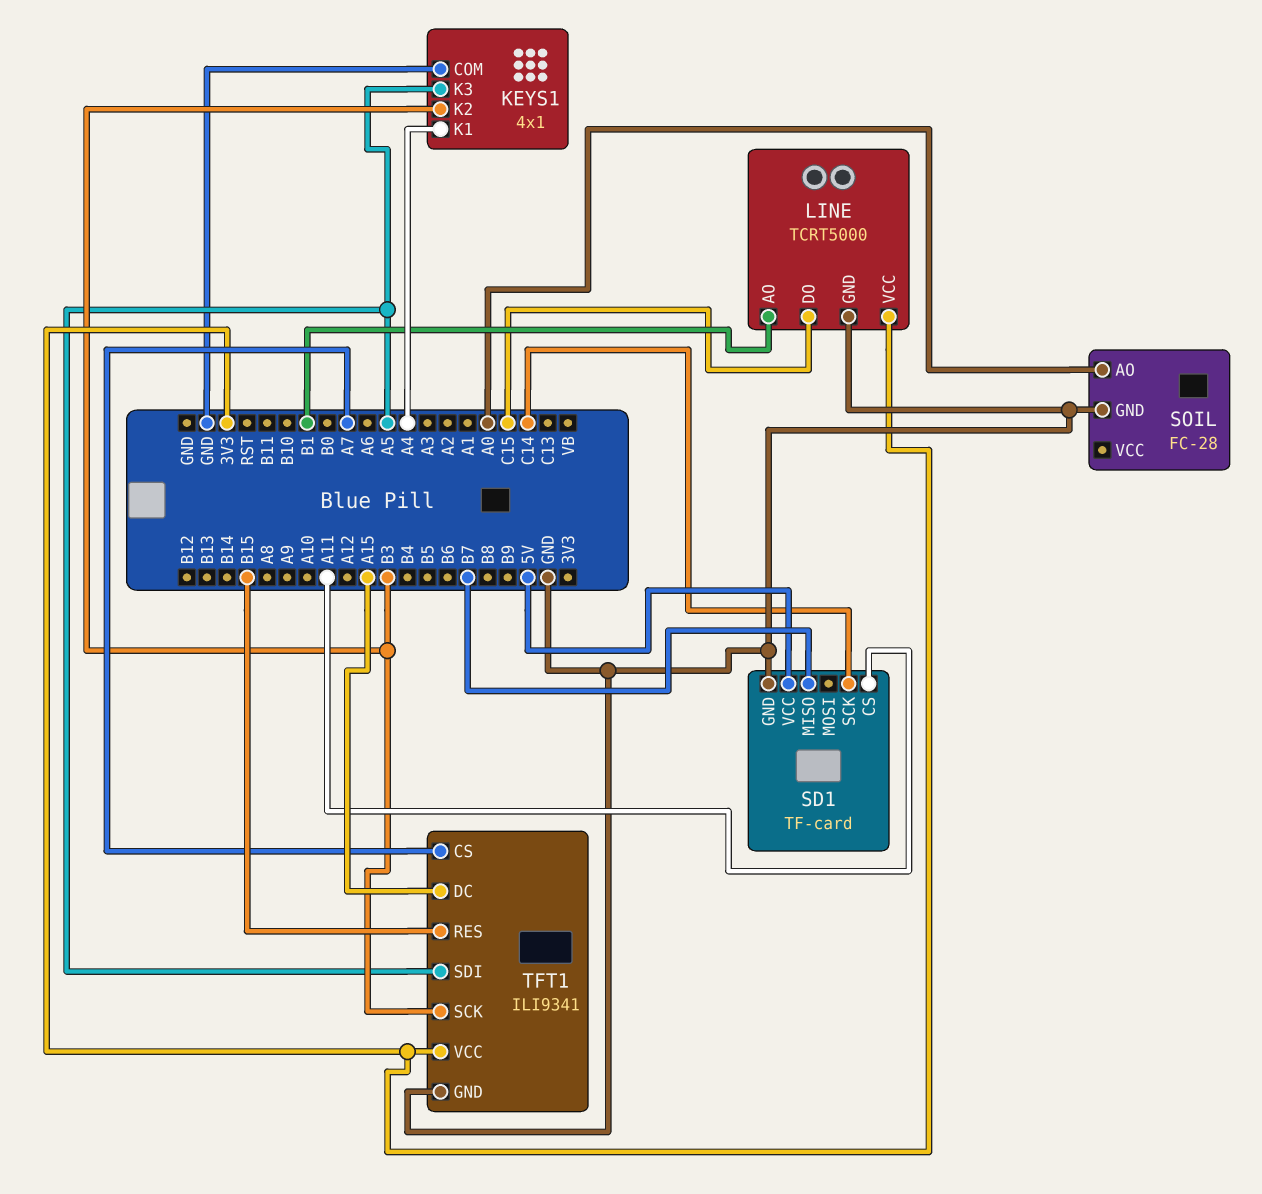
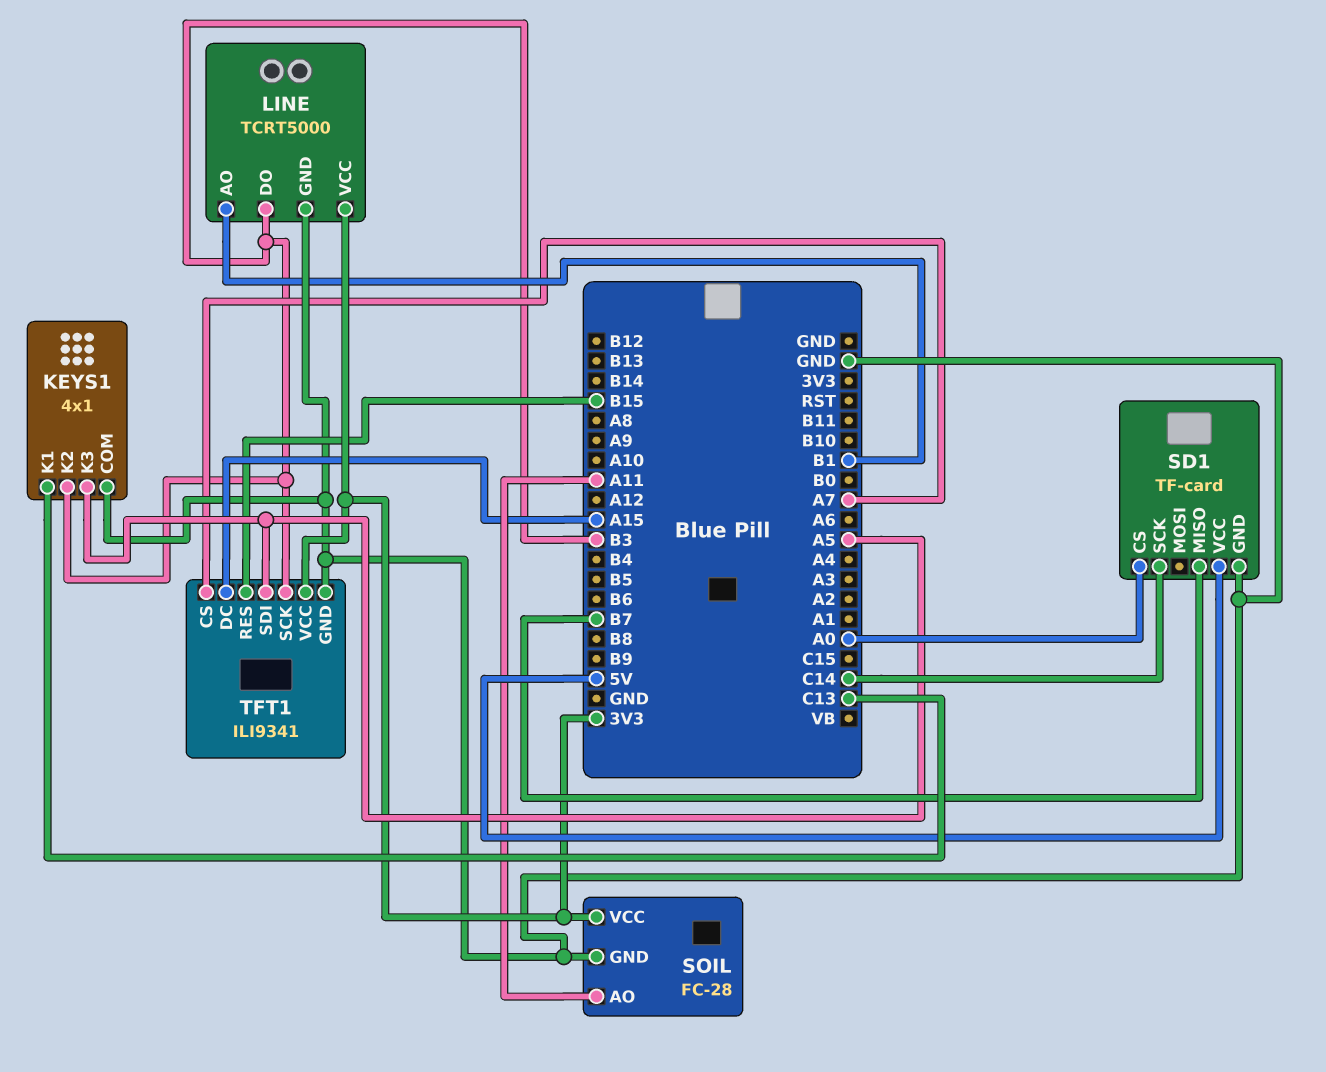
KEYS1 pin K1: A4 -> C13
LINE pin DO: C15 -> B3
SD1 pin CS: A11 -> A0
SOIL pin AO: A0 -> A11
SOIL pin VCC: none -> 3V3

